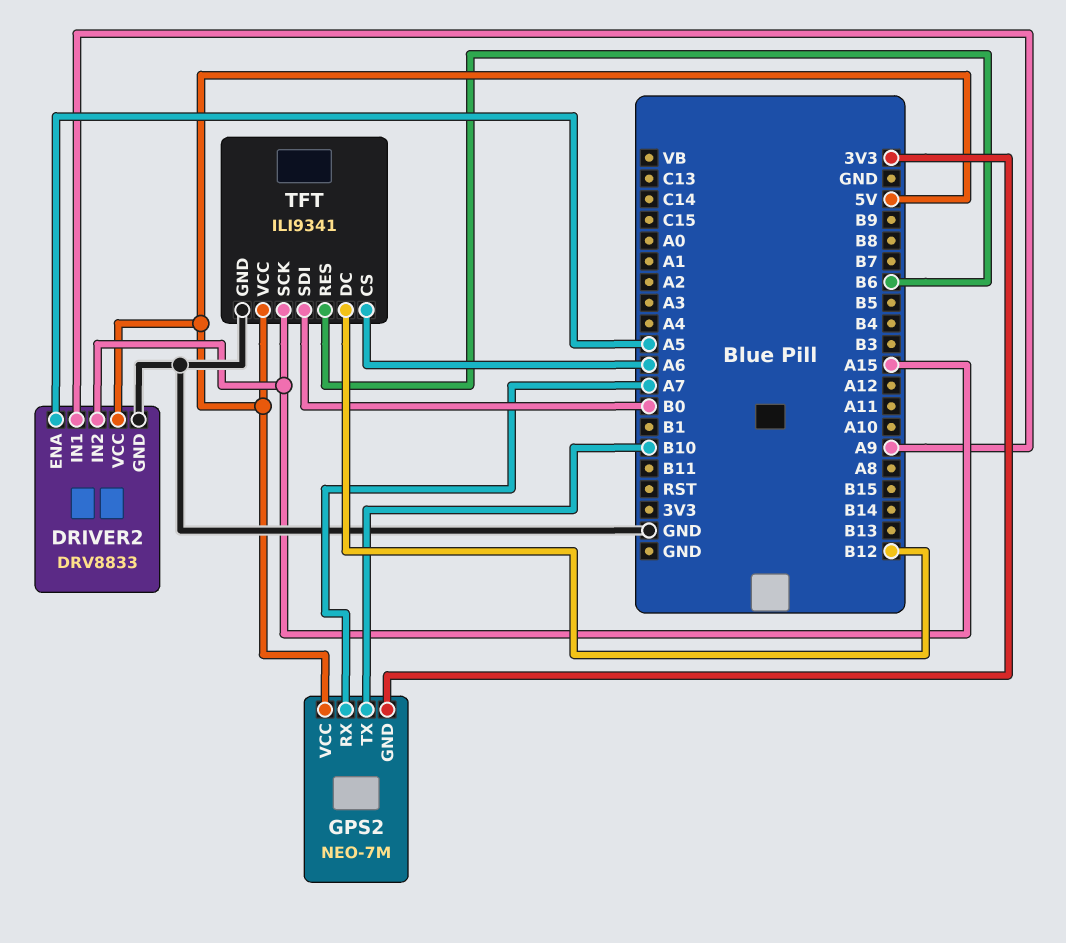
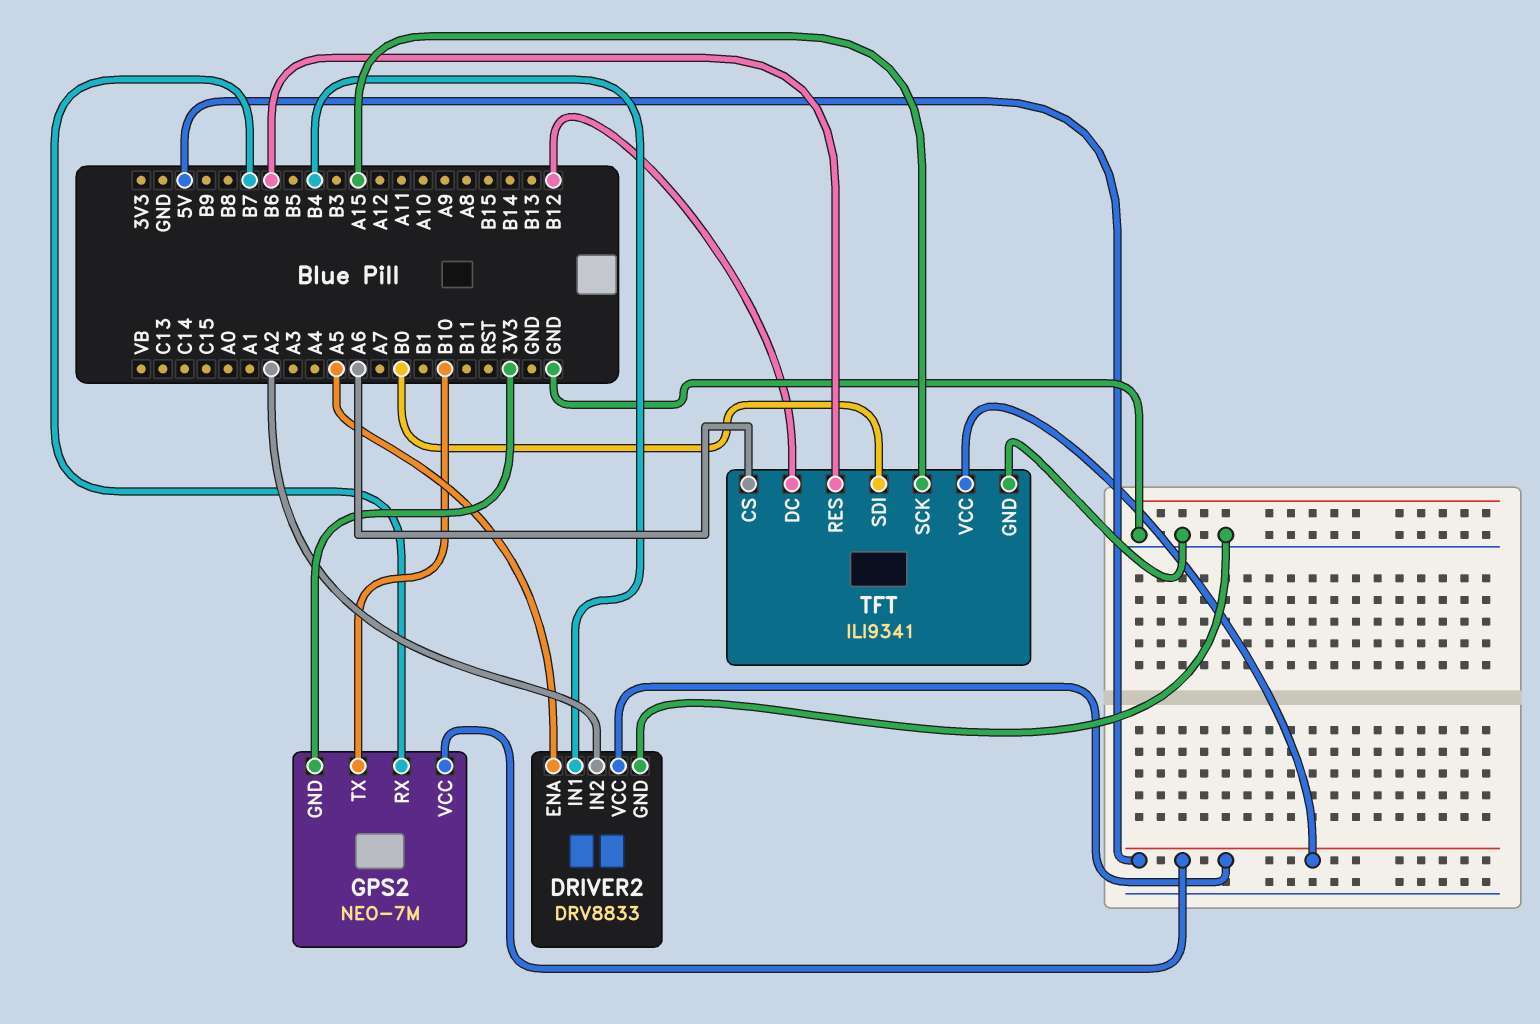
DRIVER2 pin IN1: A9 -> B4
DRIVER2 pin IN2: A15 -> A2
GPS2 pin RX: A7 -> B7

